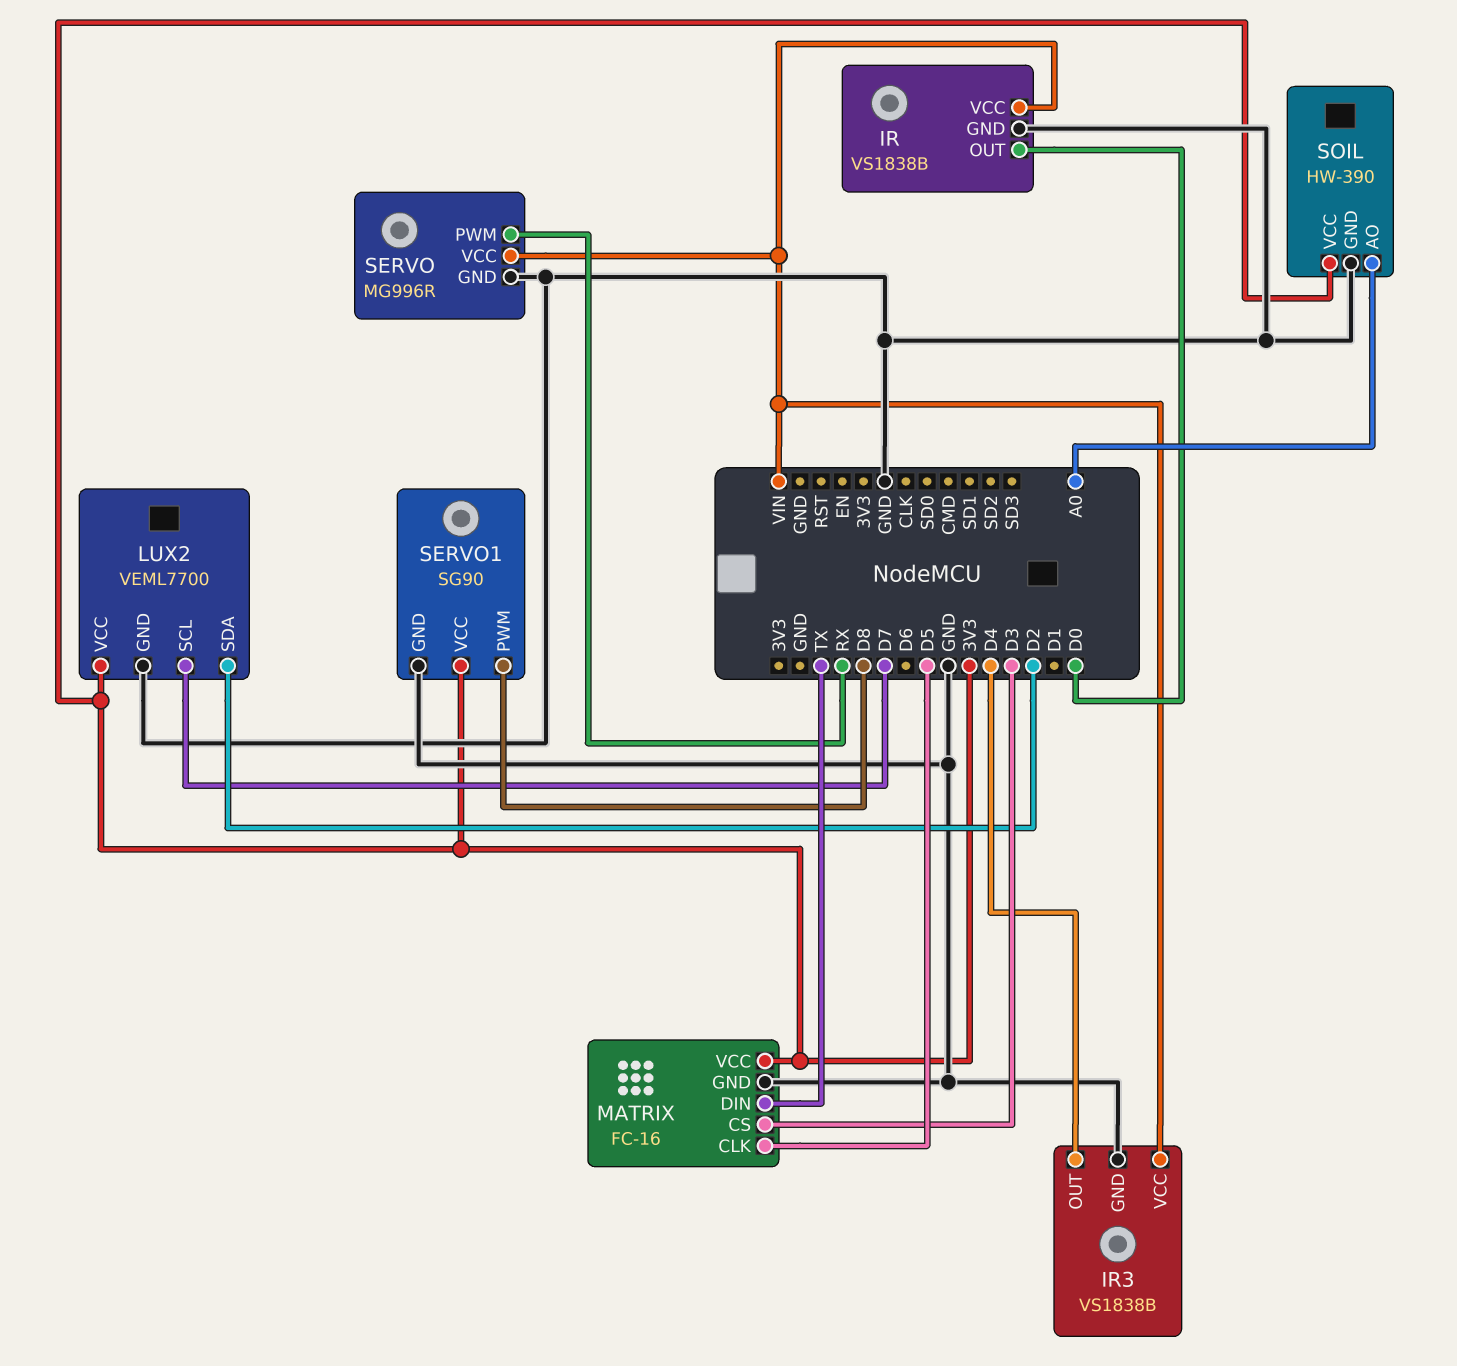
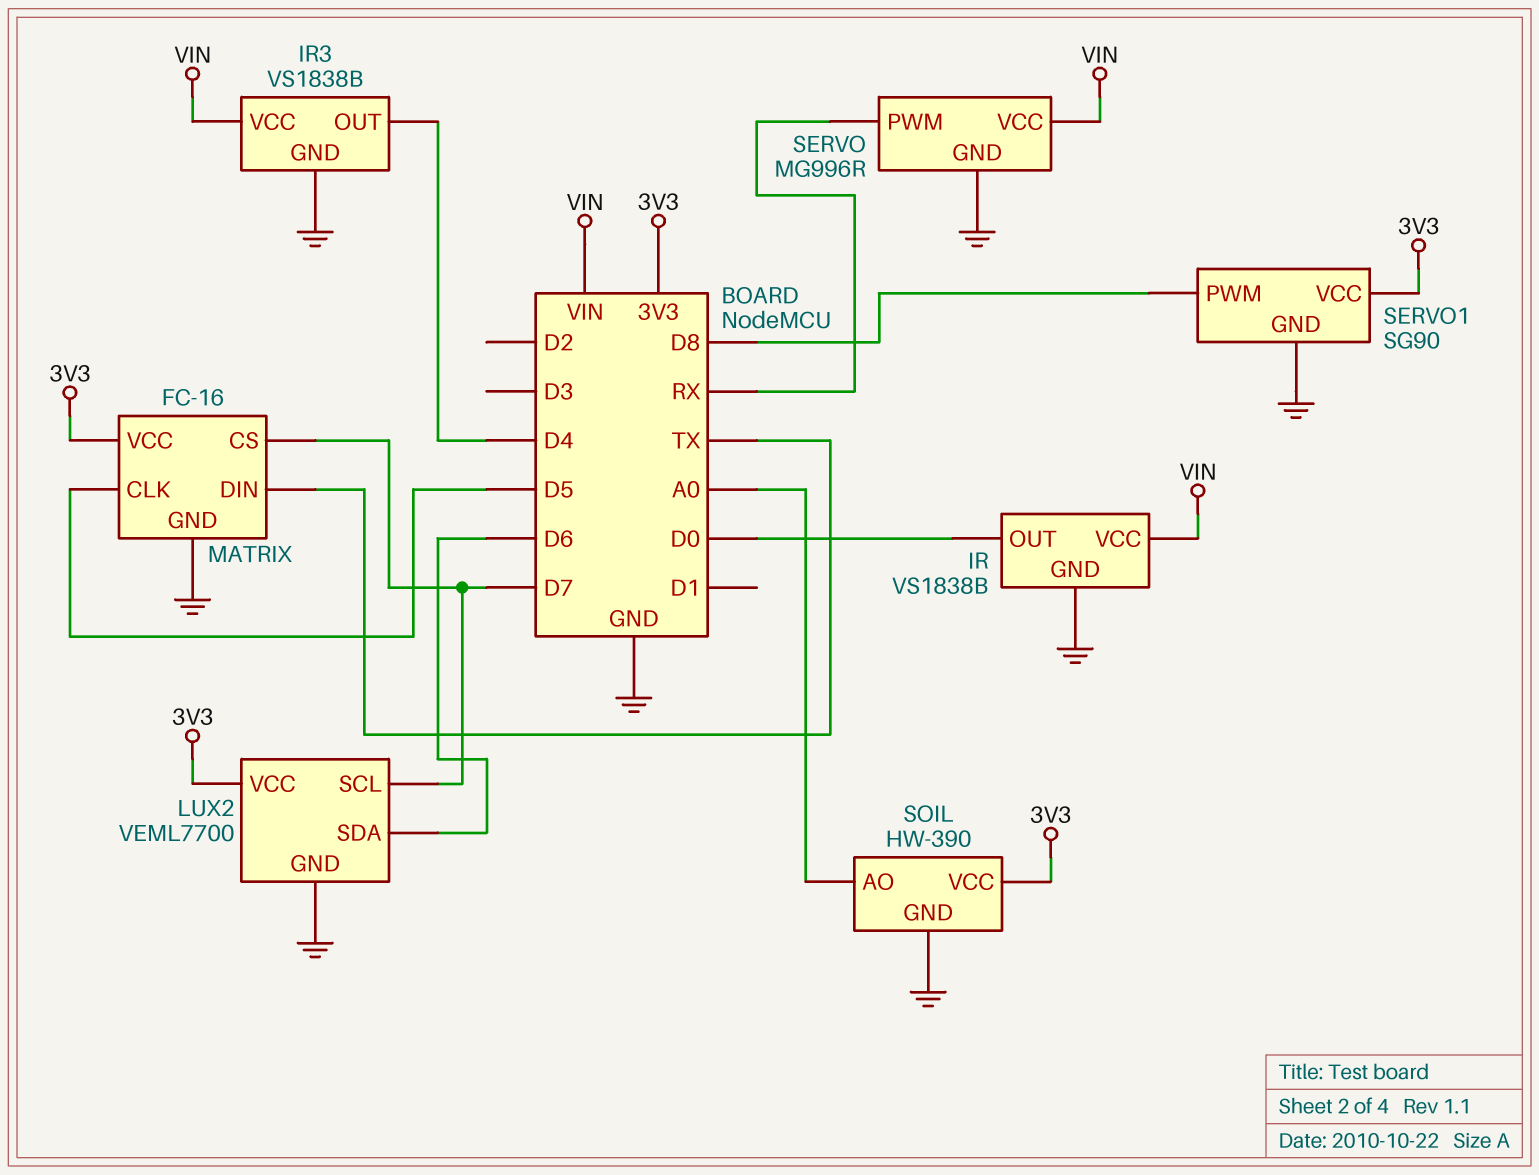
LUX2 pin SDA: D2 -> D6
MATRIX pin CS: D3 -> D7

